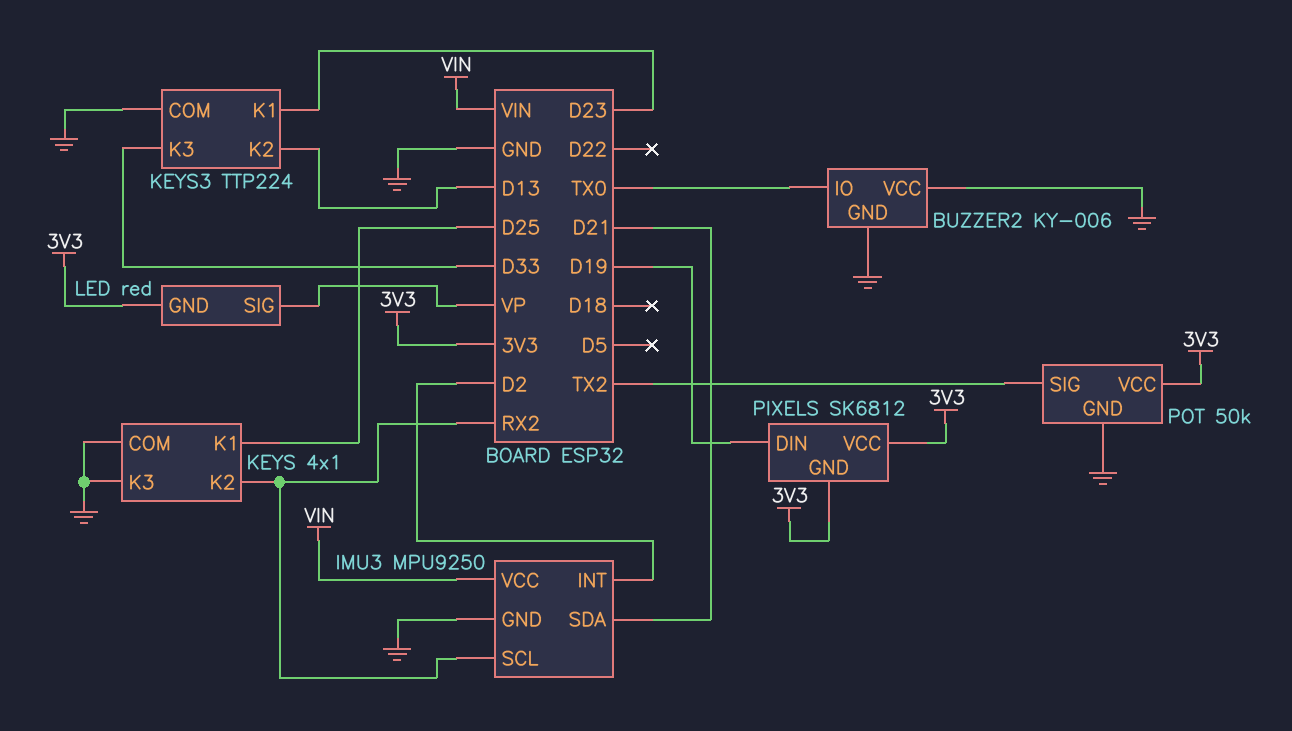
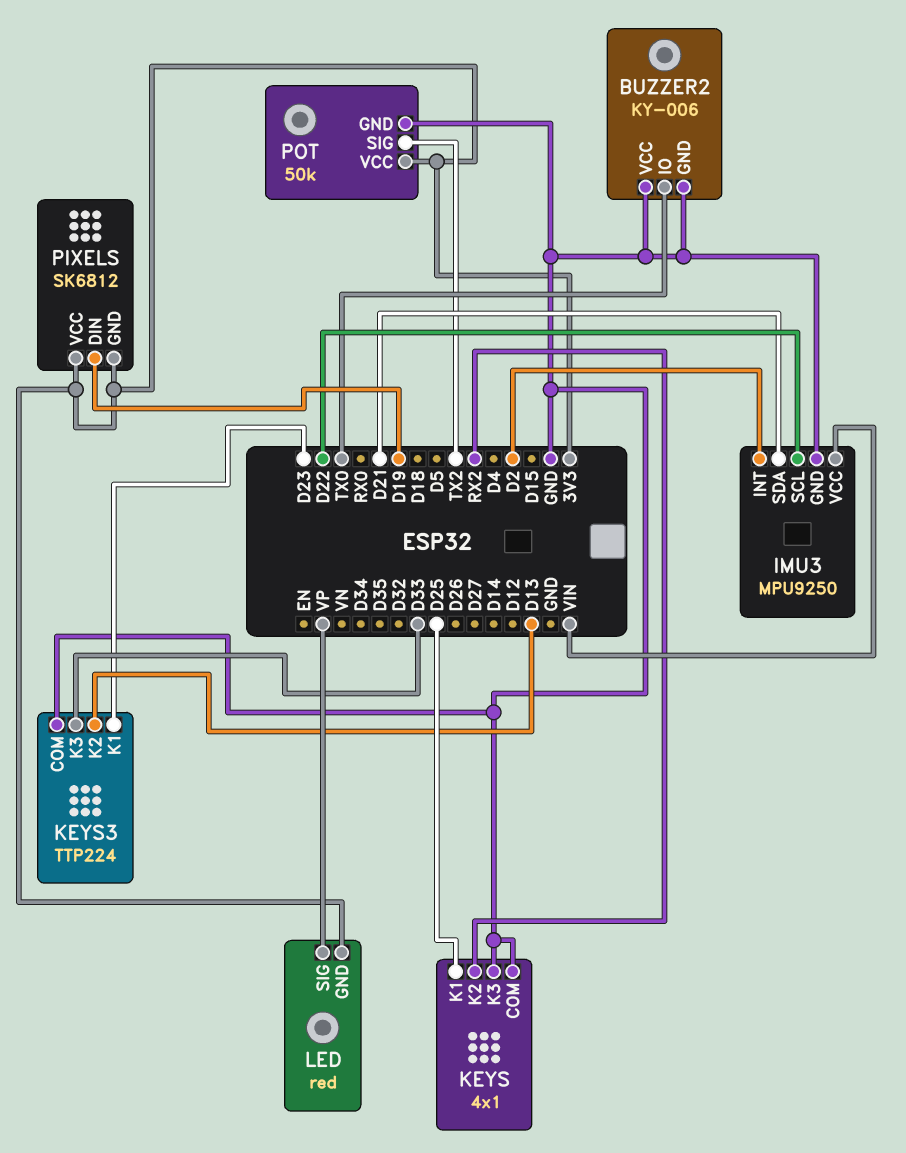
IMU3 pin SCL: RX2 -> D22

